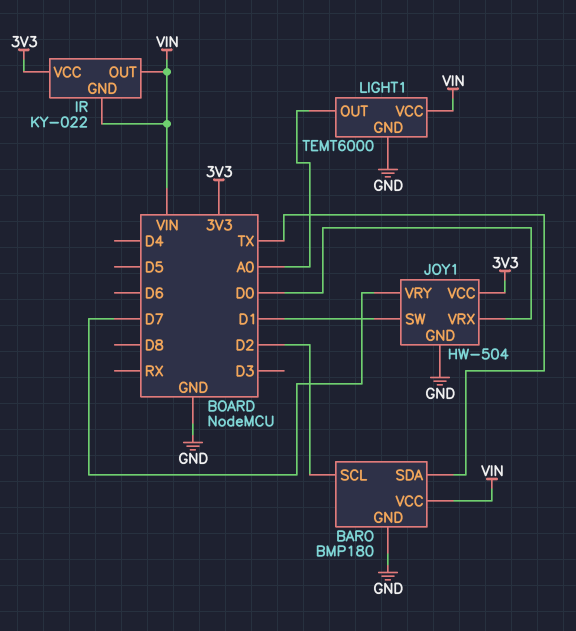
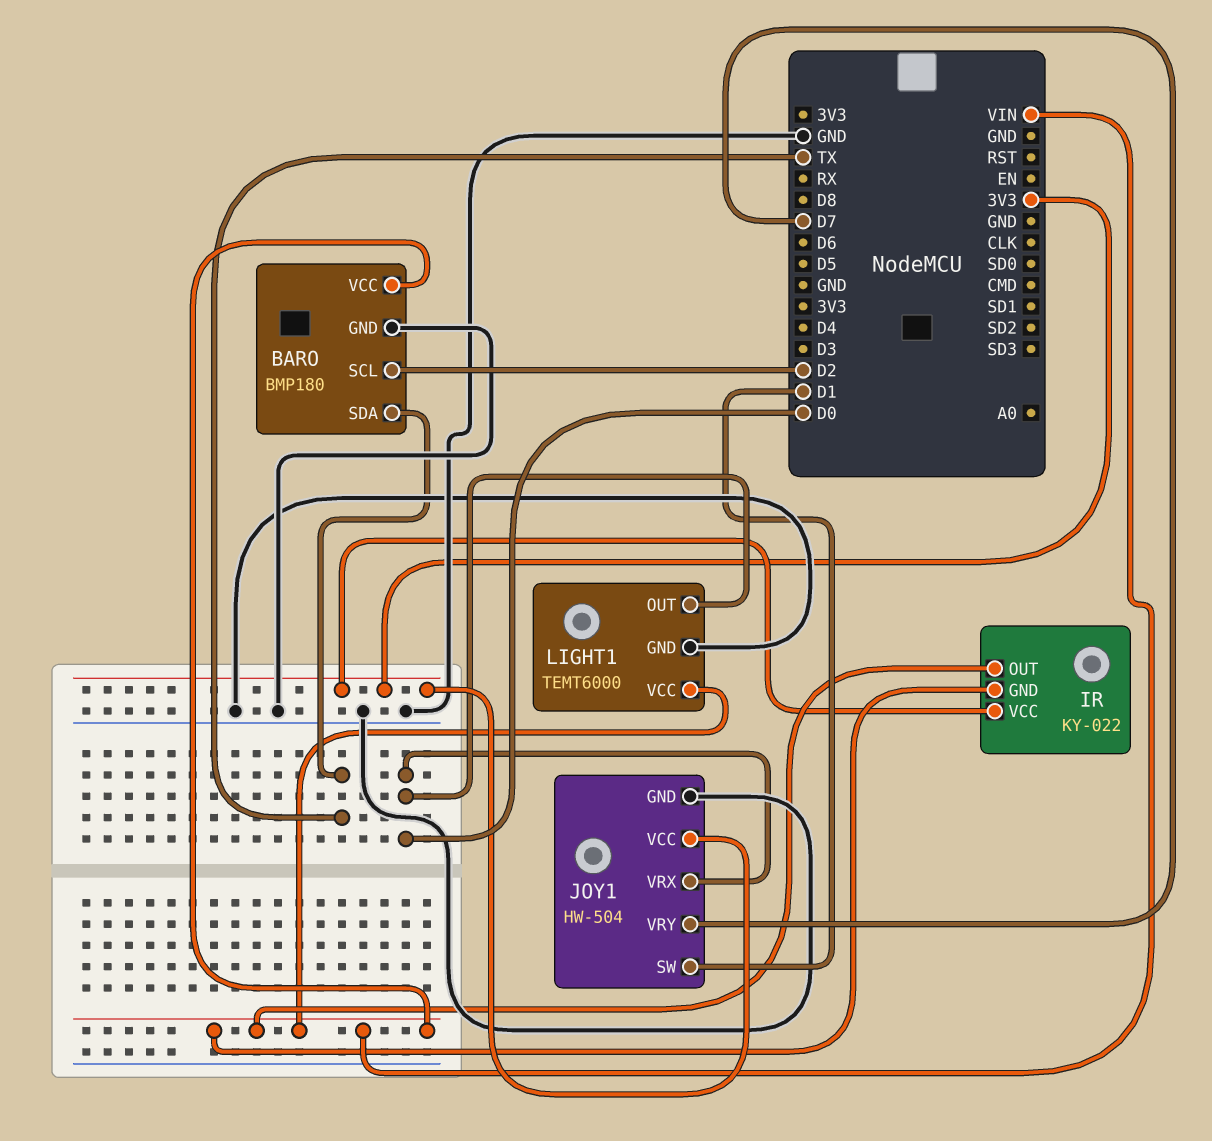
LIGHT1 pin OUT: A0 -> D0

